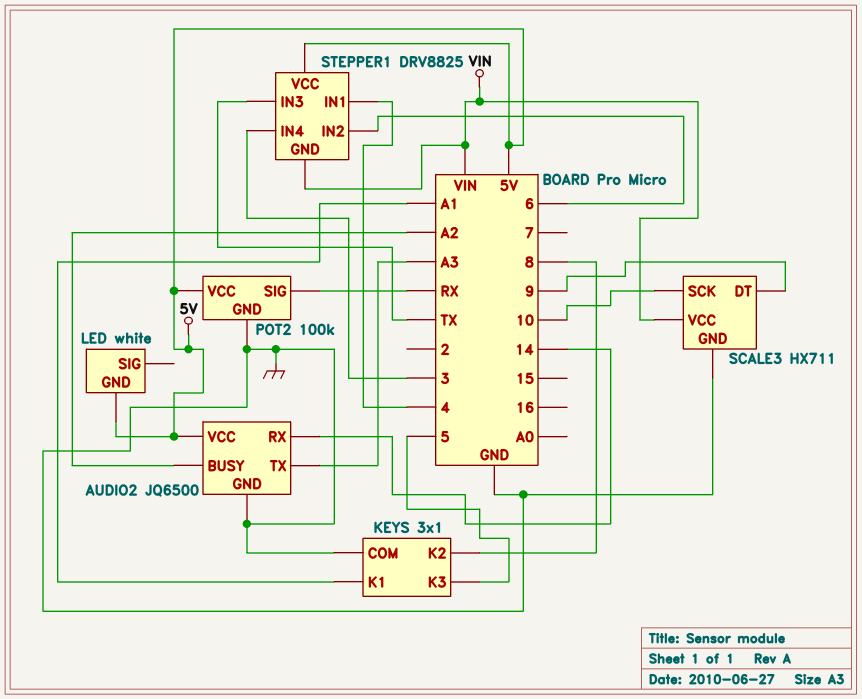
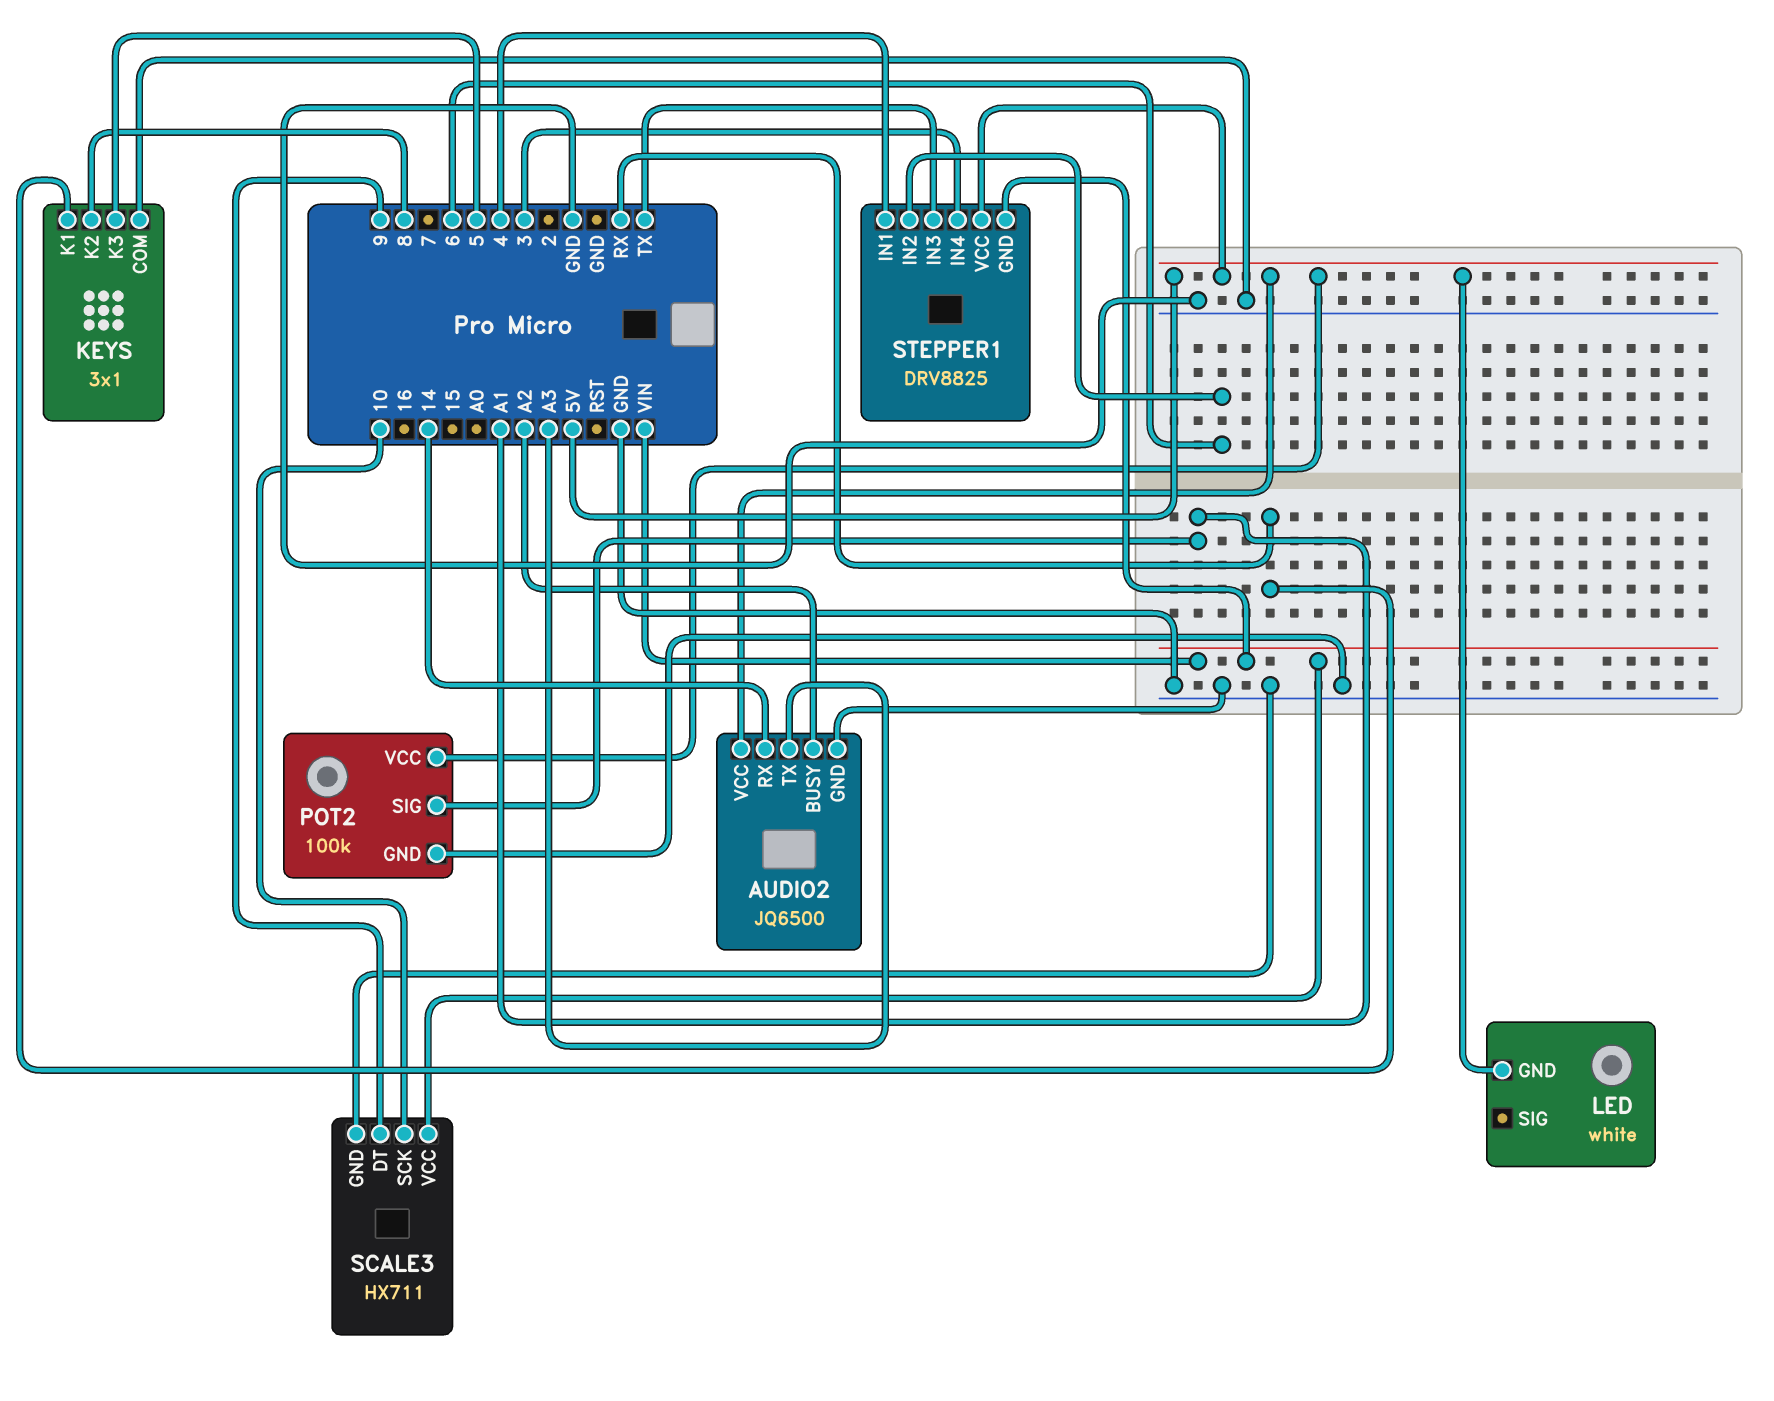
KEYS pin K1: A1 -> RX
POT2 pin SIG: RX -> A1

